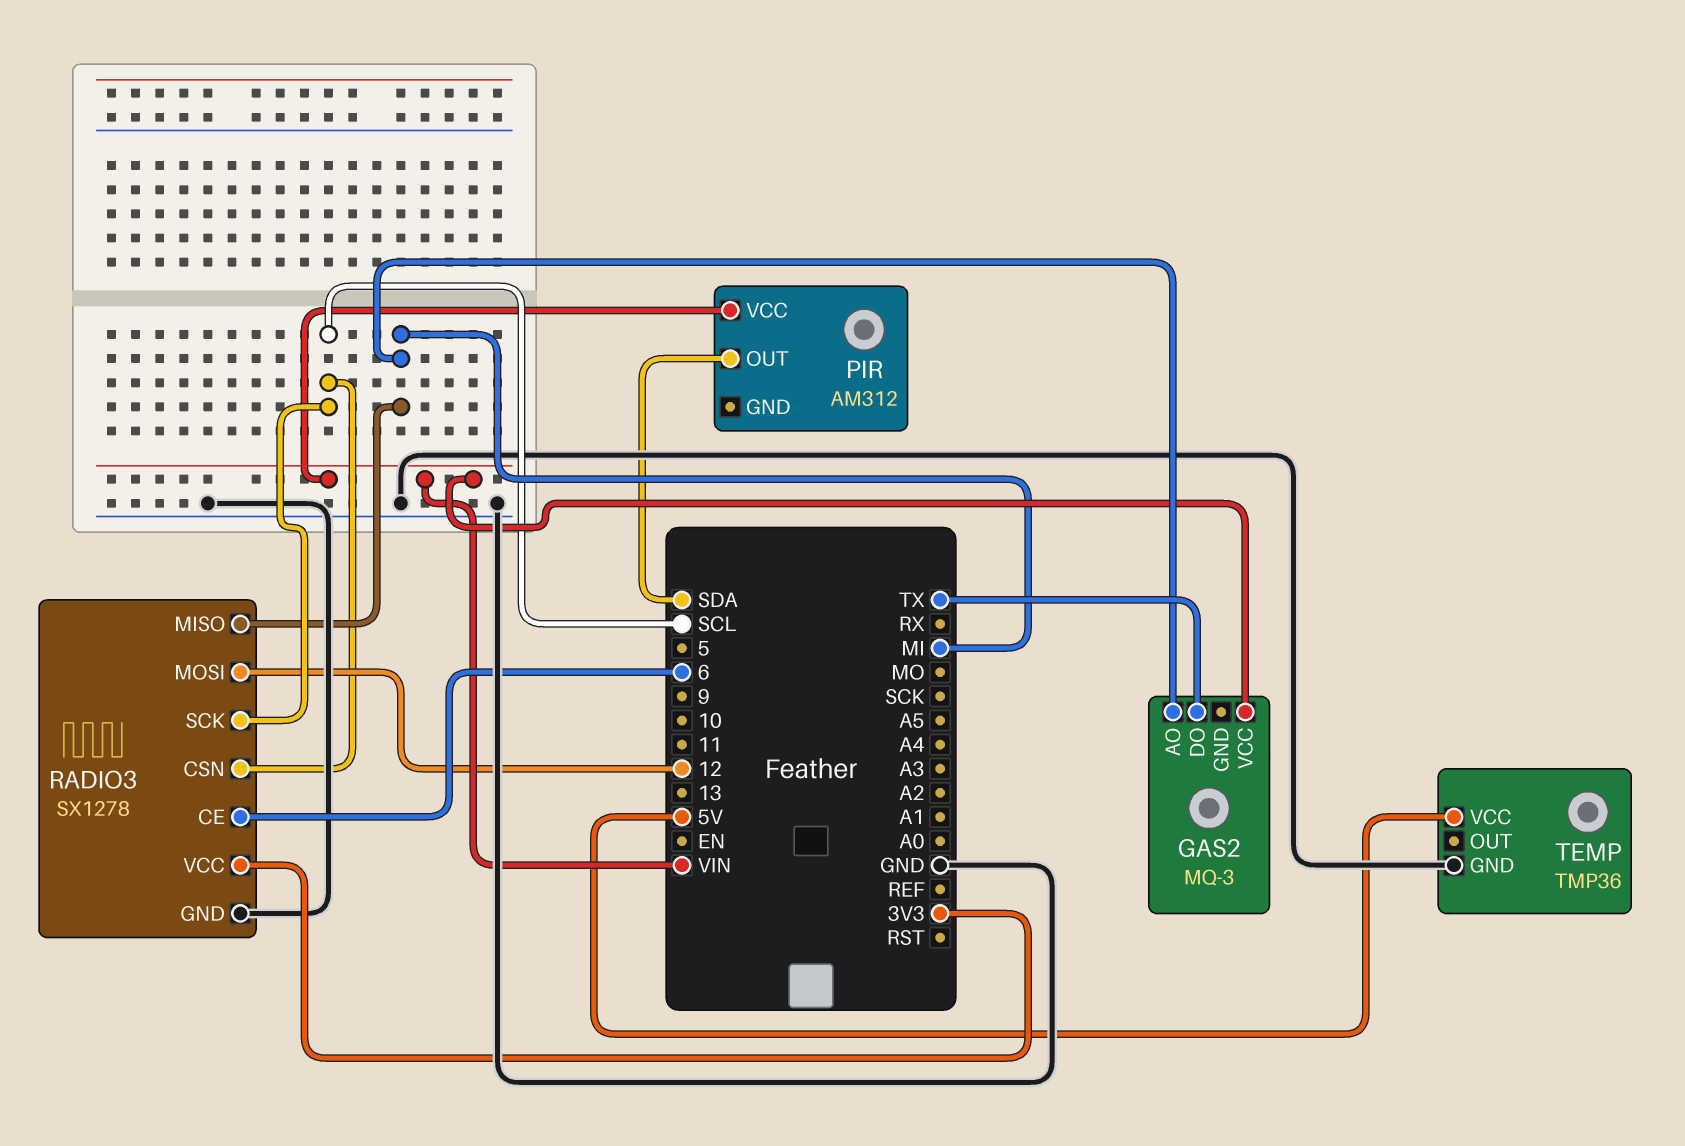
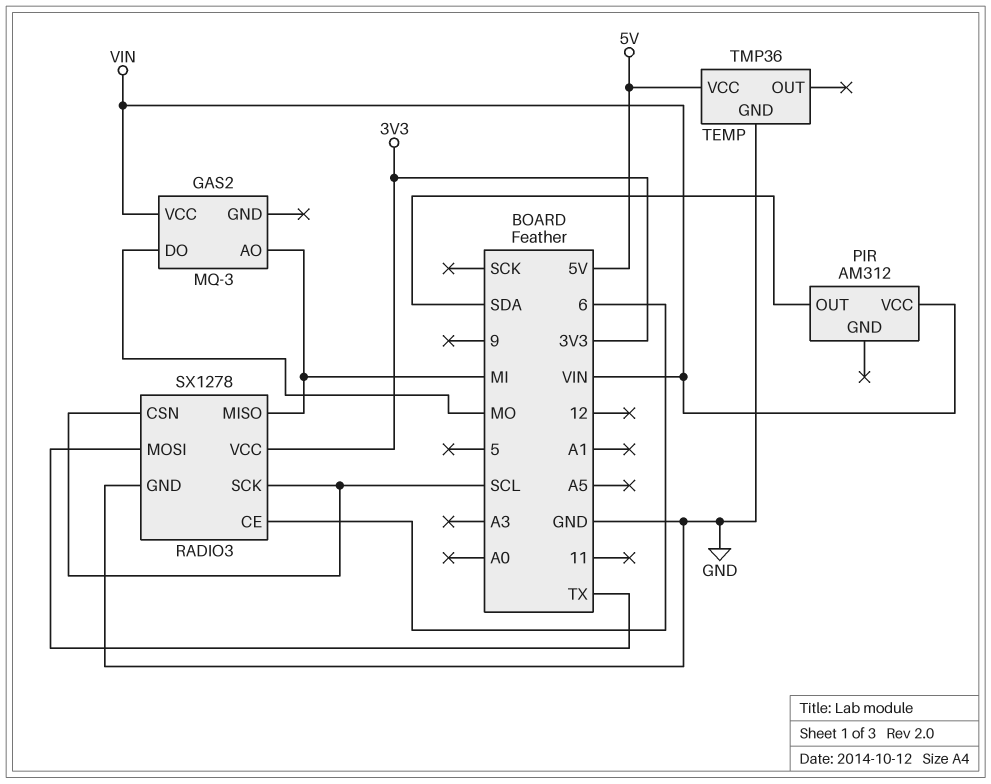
GAS2 pin DO: TX -> MO
RADIO3 pin MOSI: 12 -> TX

